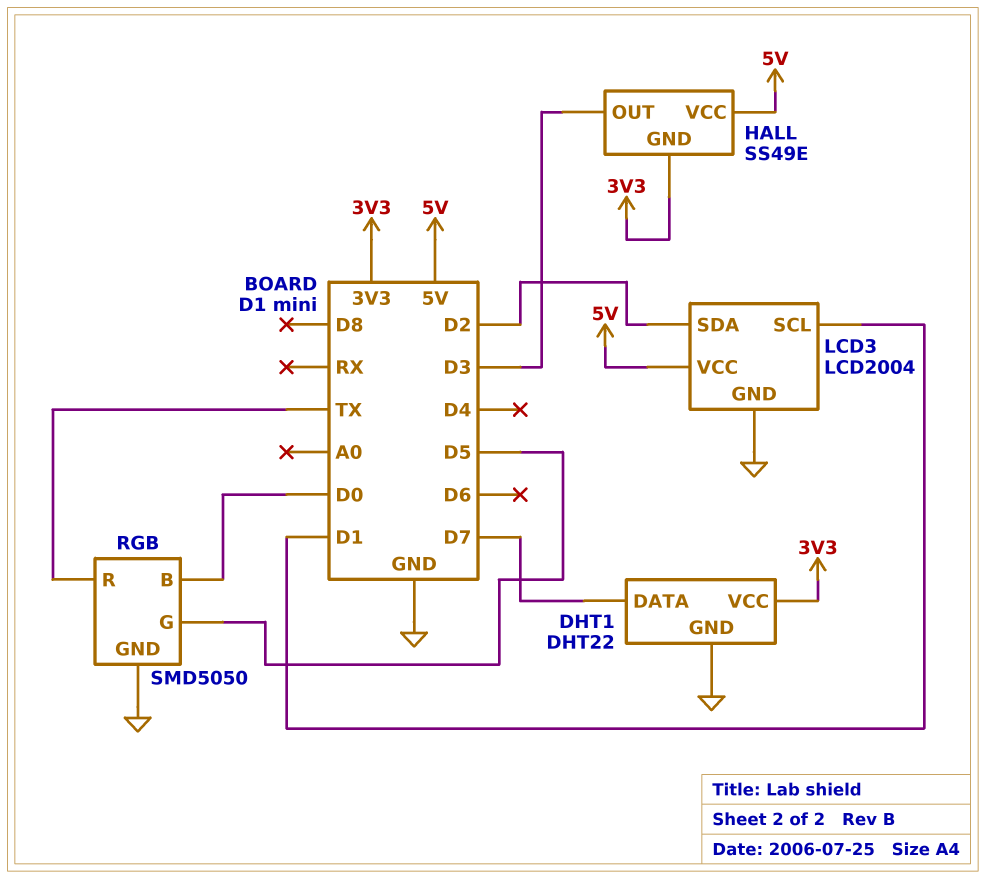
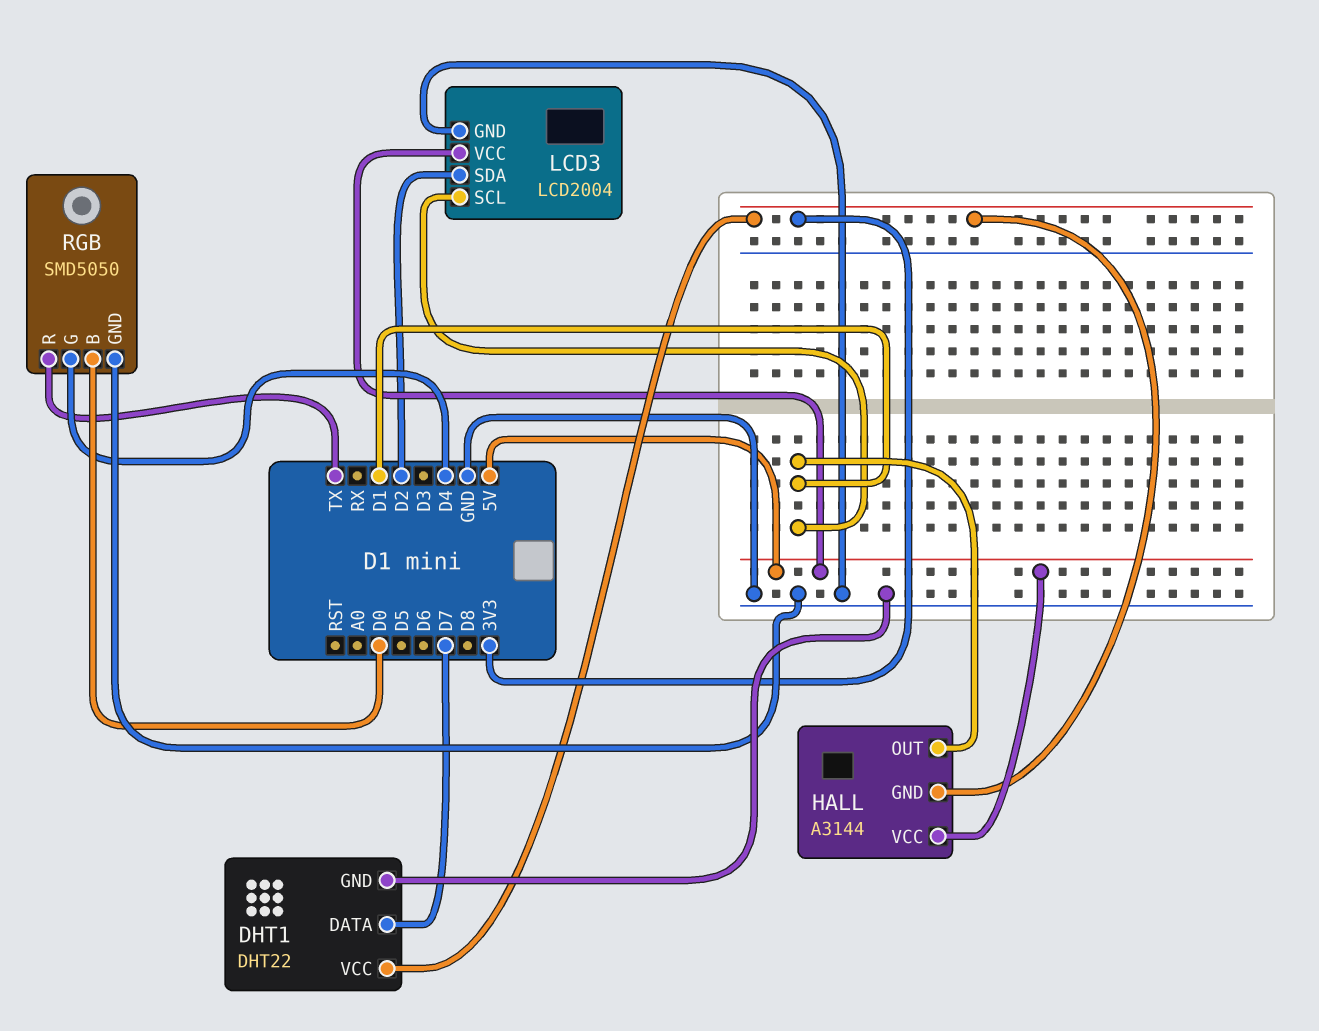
HALL: SS49E -> A3144
HALL pin OUT: D3 -> D1
RGB pin G: D5 -> D4

